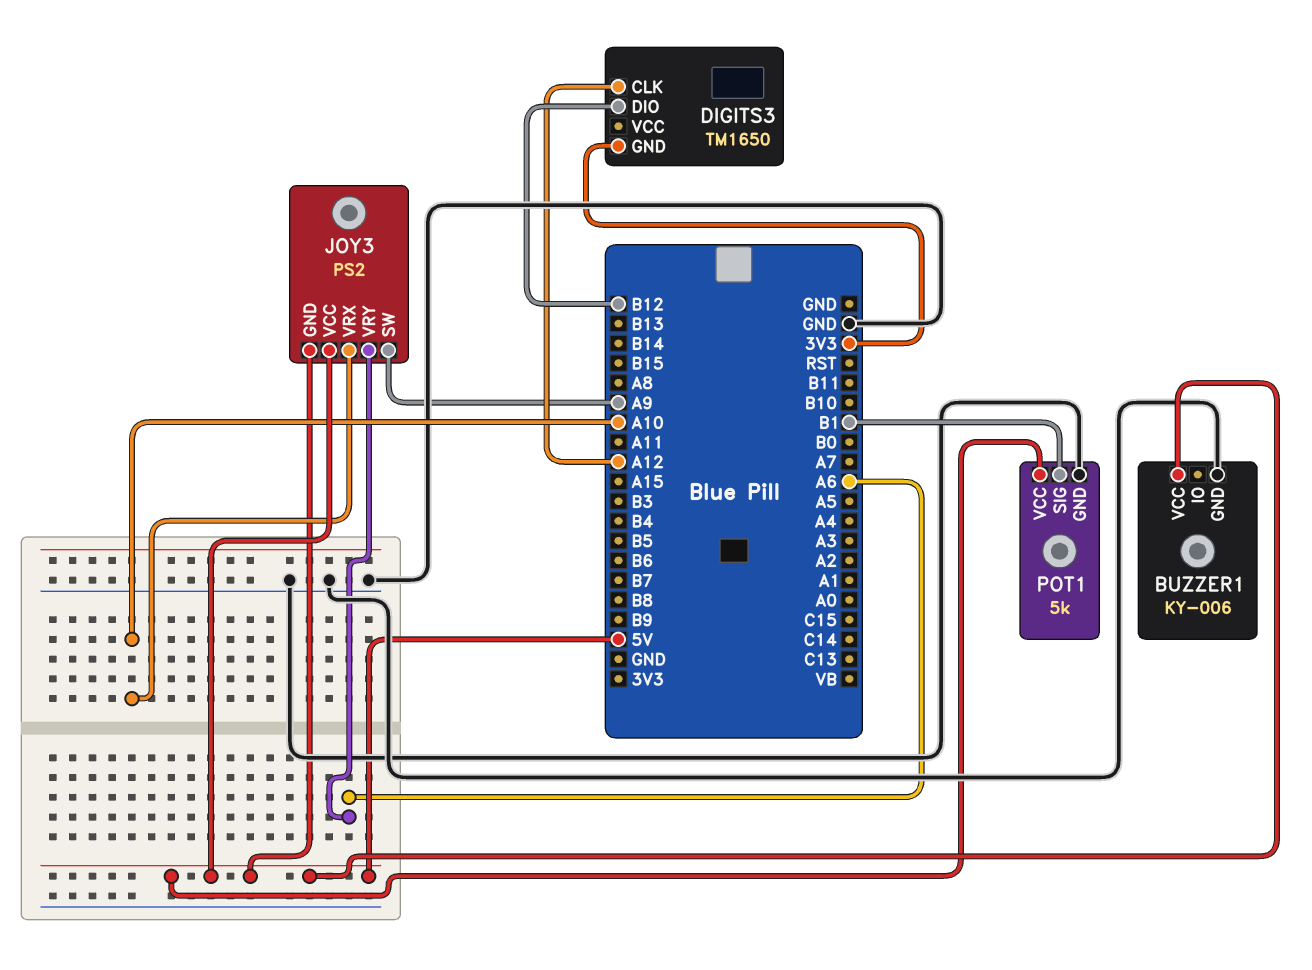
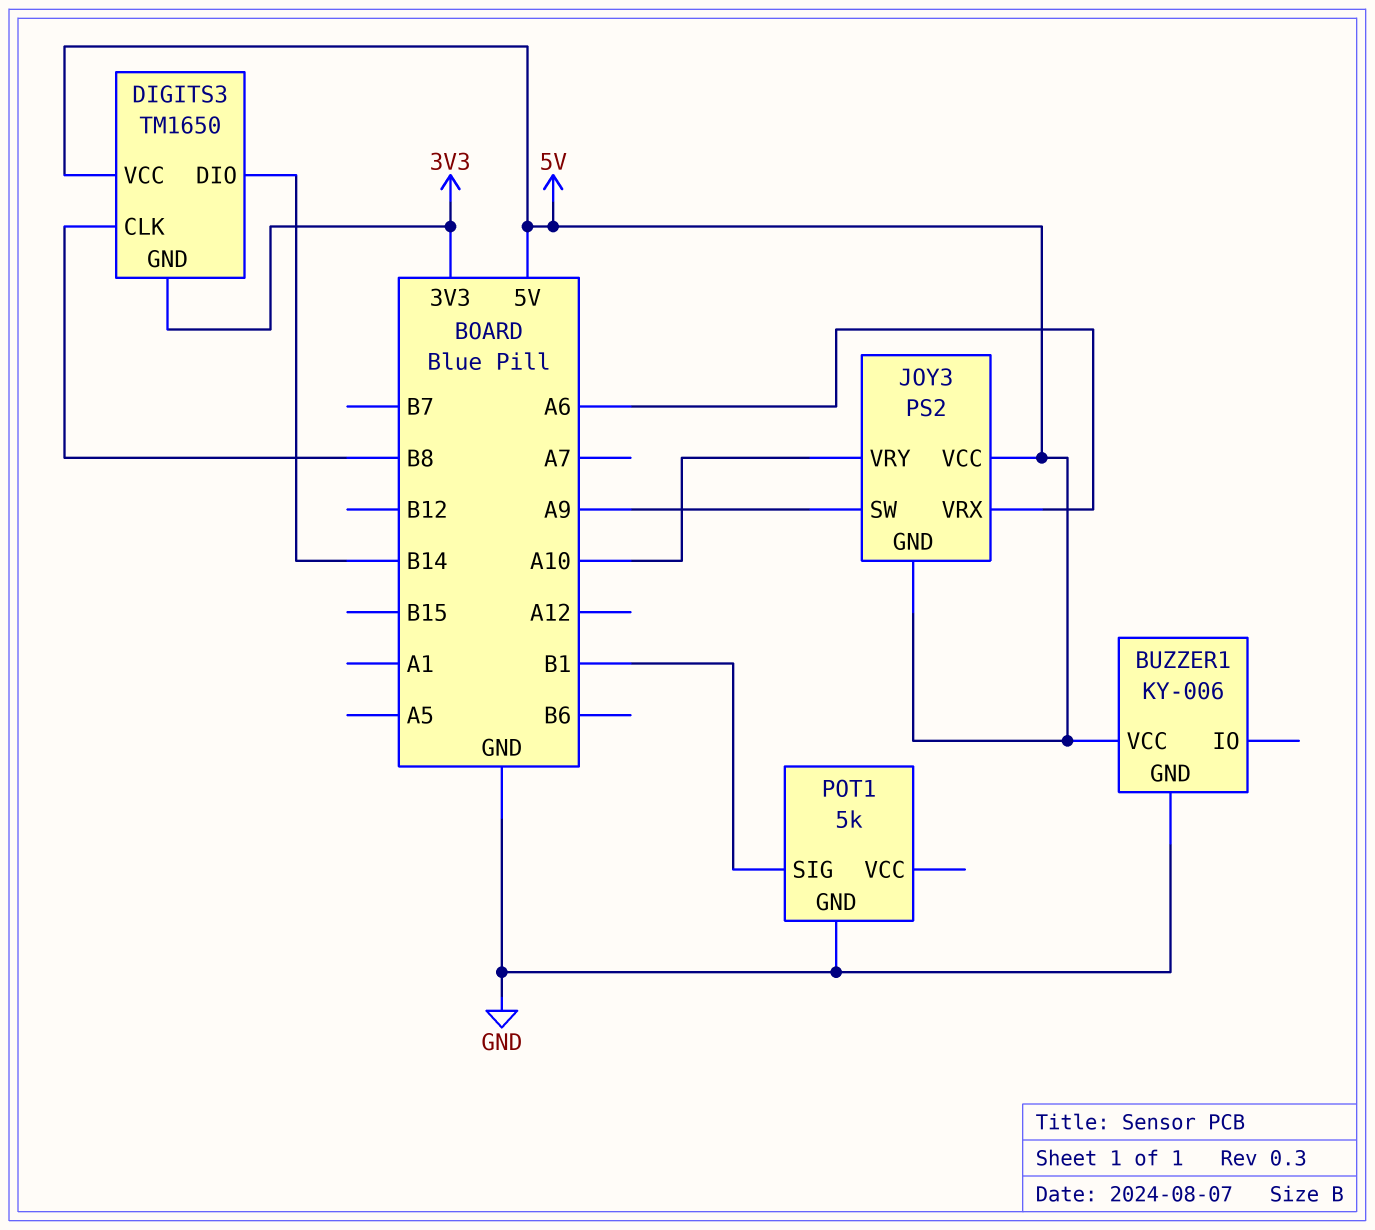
DIGITS3 pin CLK: A12 -> B8
DIGITS3 pin DIO: B12 -> B14
DIGITS3 pin VCC: none -> 5V
JOY3 pin VRX: A10 -> A6
JOY3 pin VRY: A6 -> A10
POT1 pin VCC: 5V -> none

